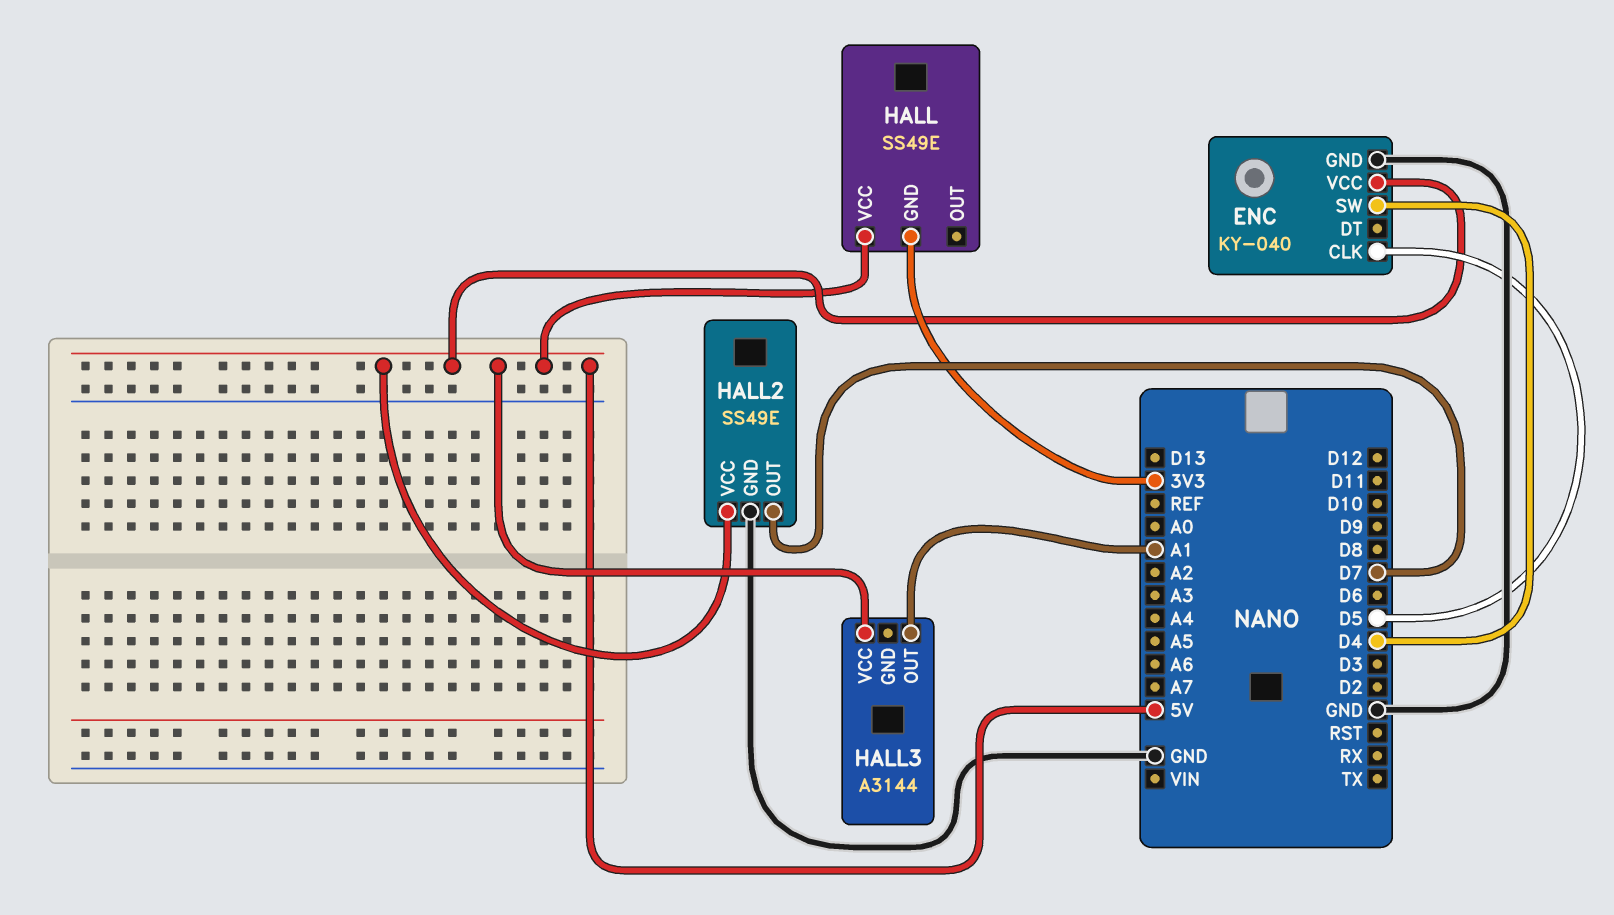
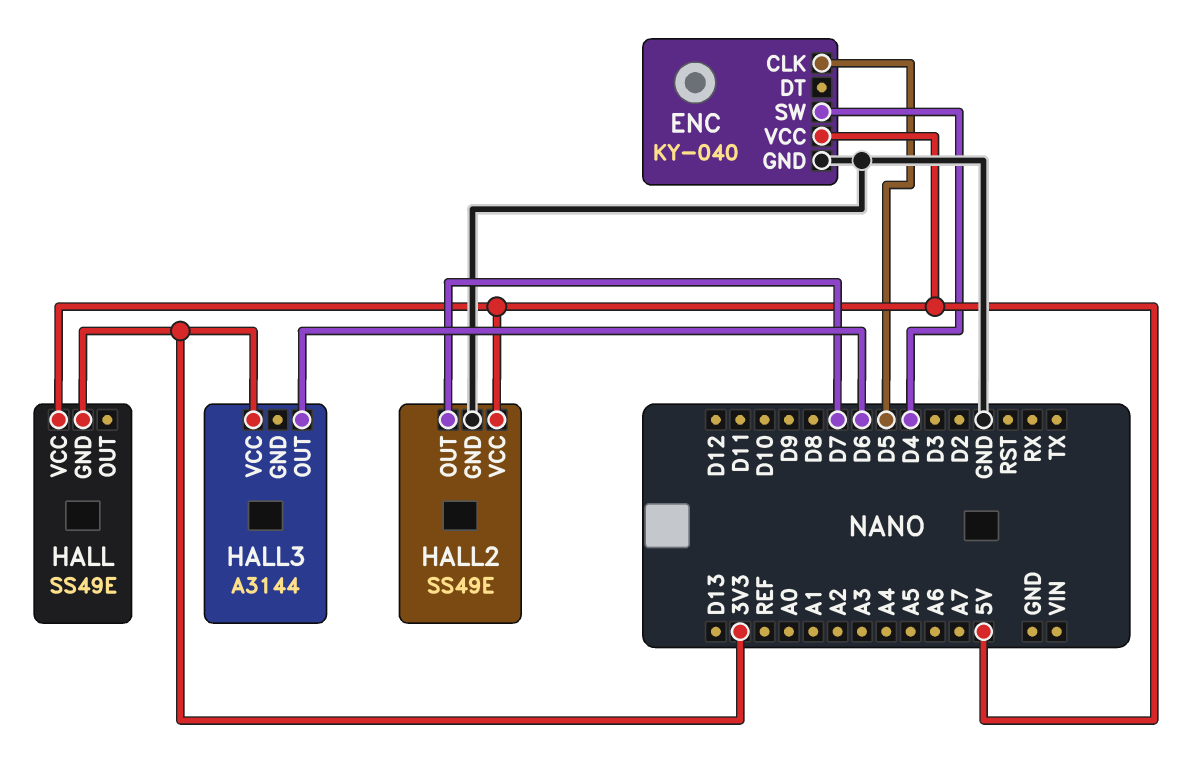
HALL3 pin OUT: A1 -> D6
HALL3 pin VCC: 5V -> 3V3

